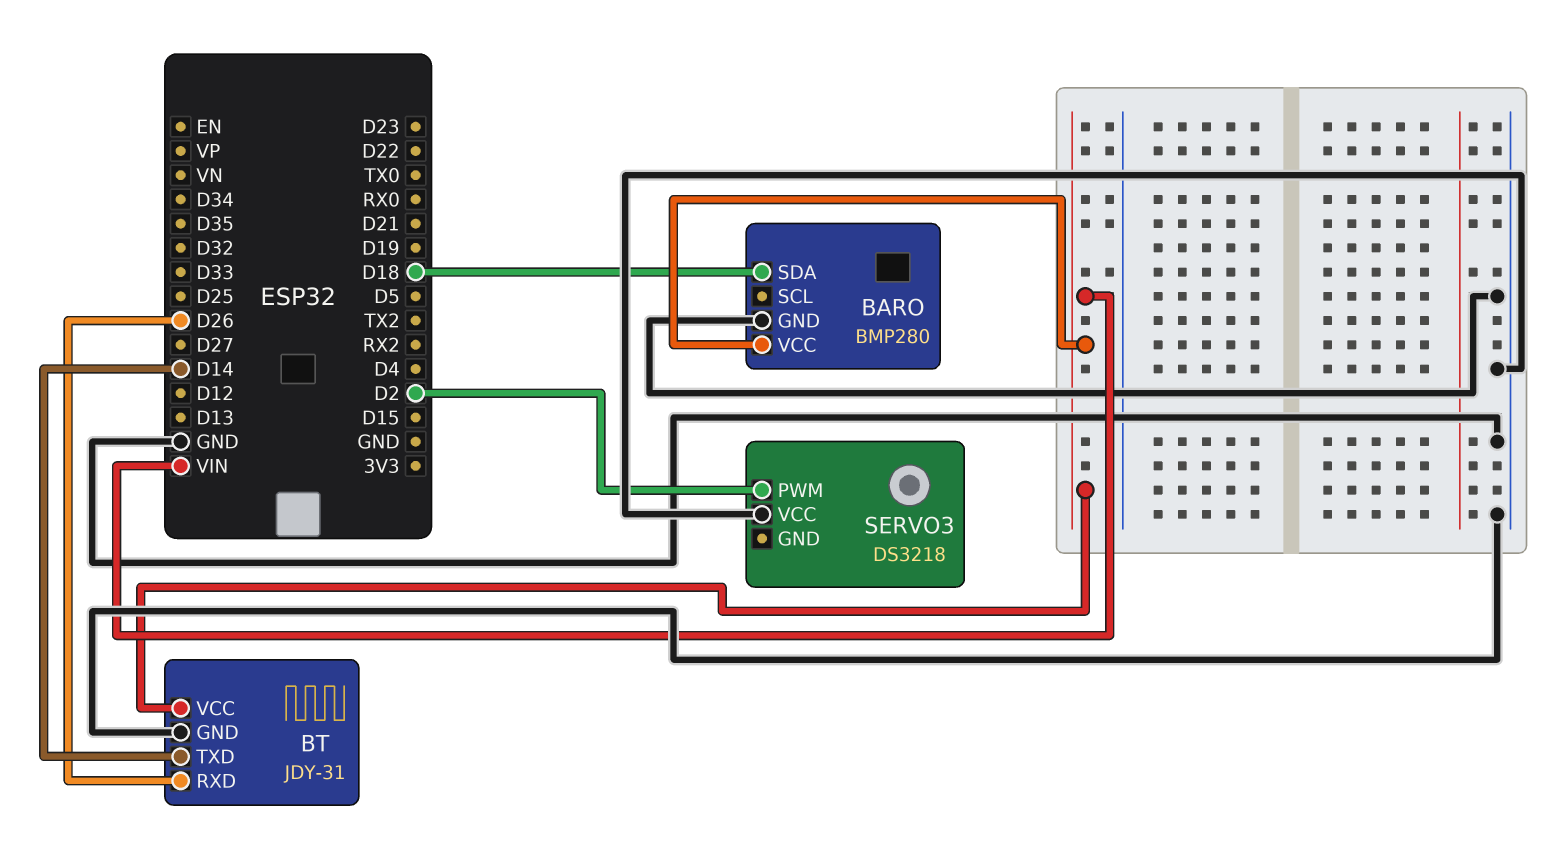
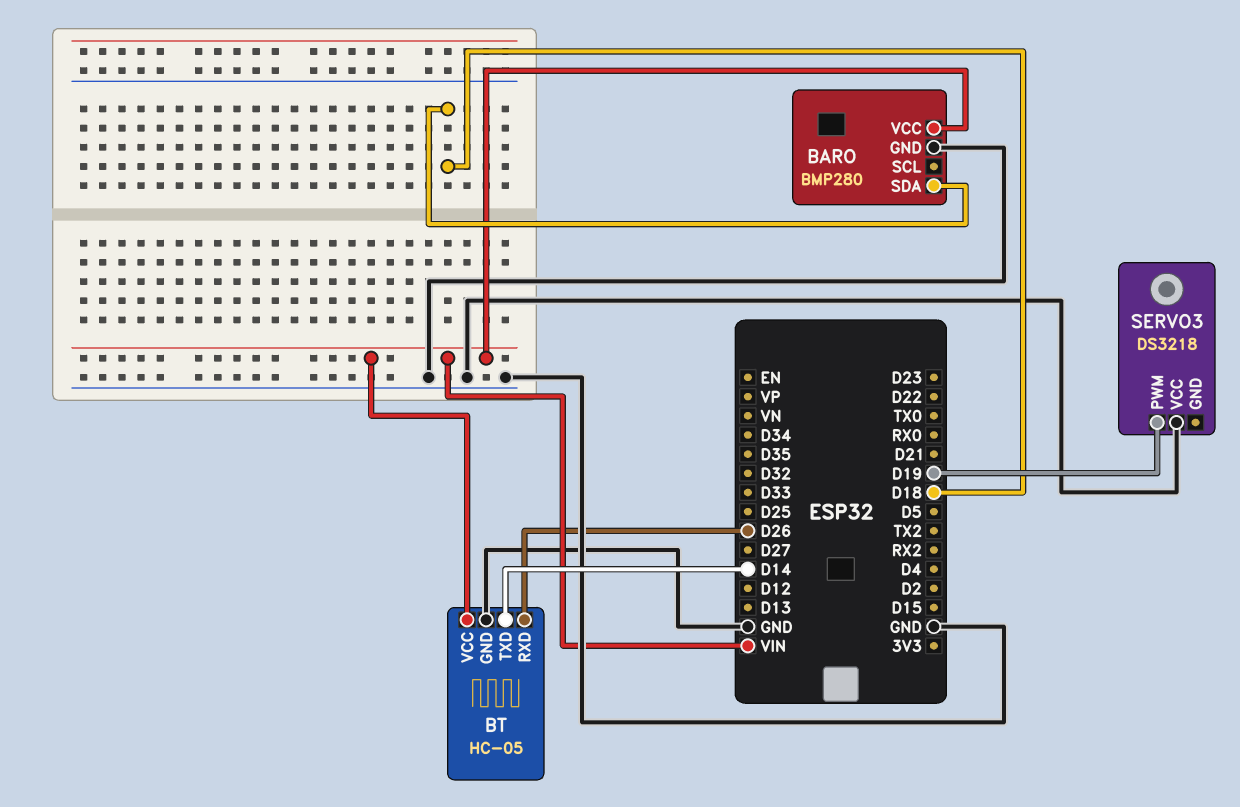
BT: JDY-31 -> HC-05
SERVO3 pin PWM: D2 -> D19

